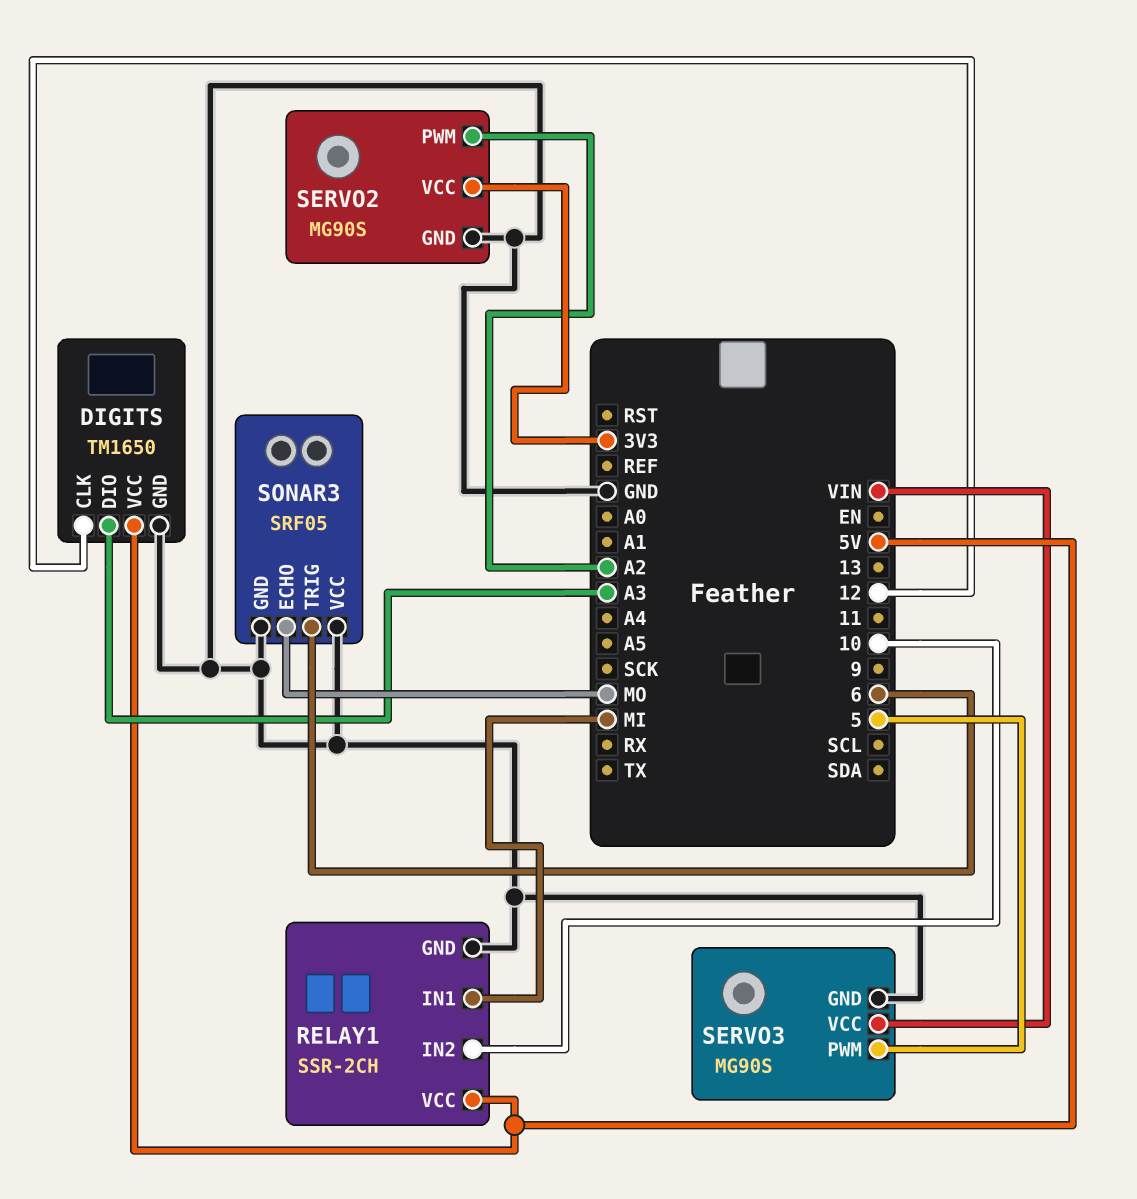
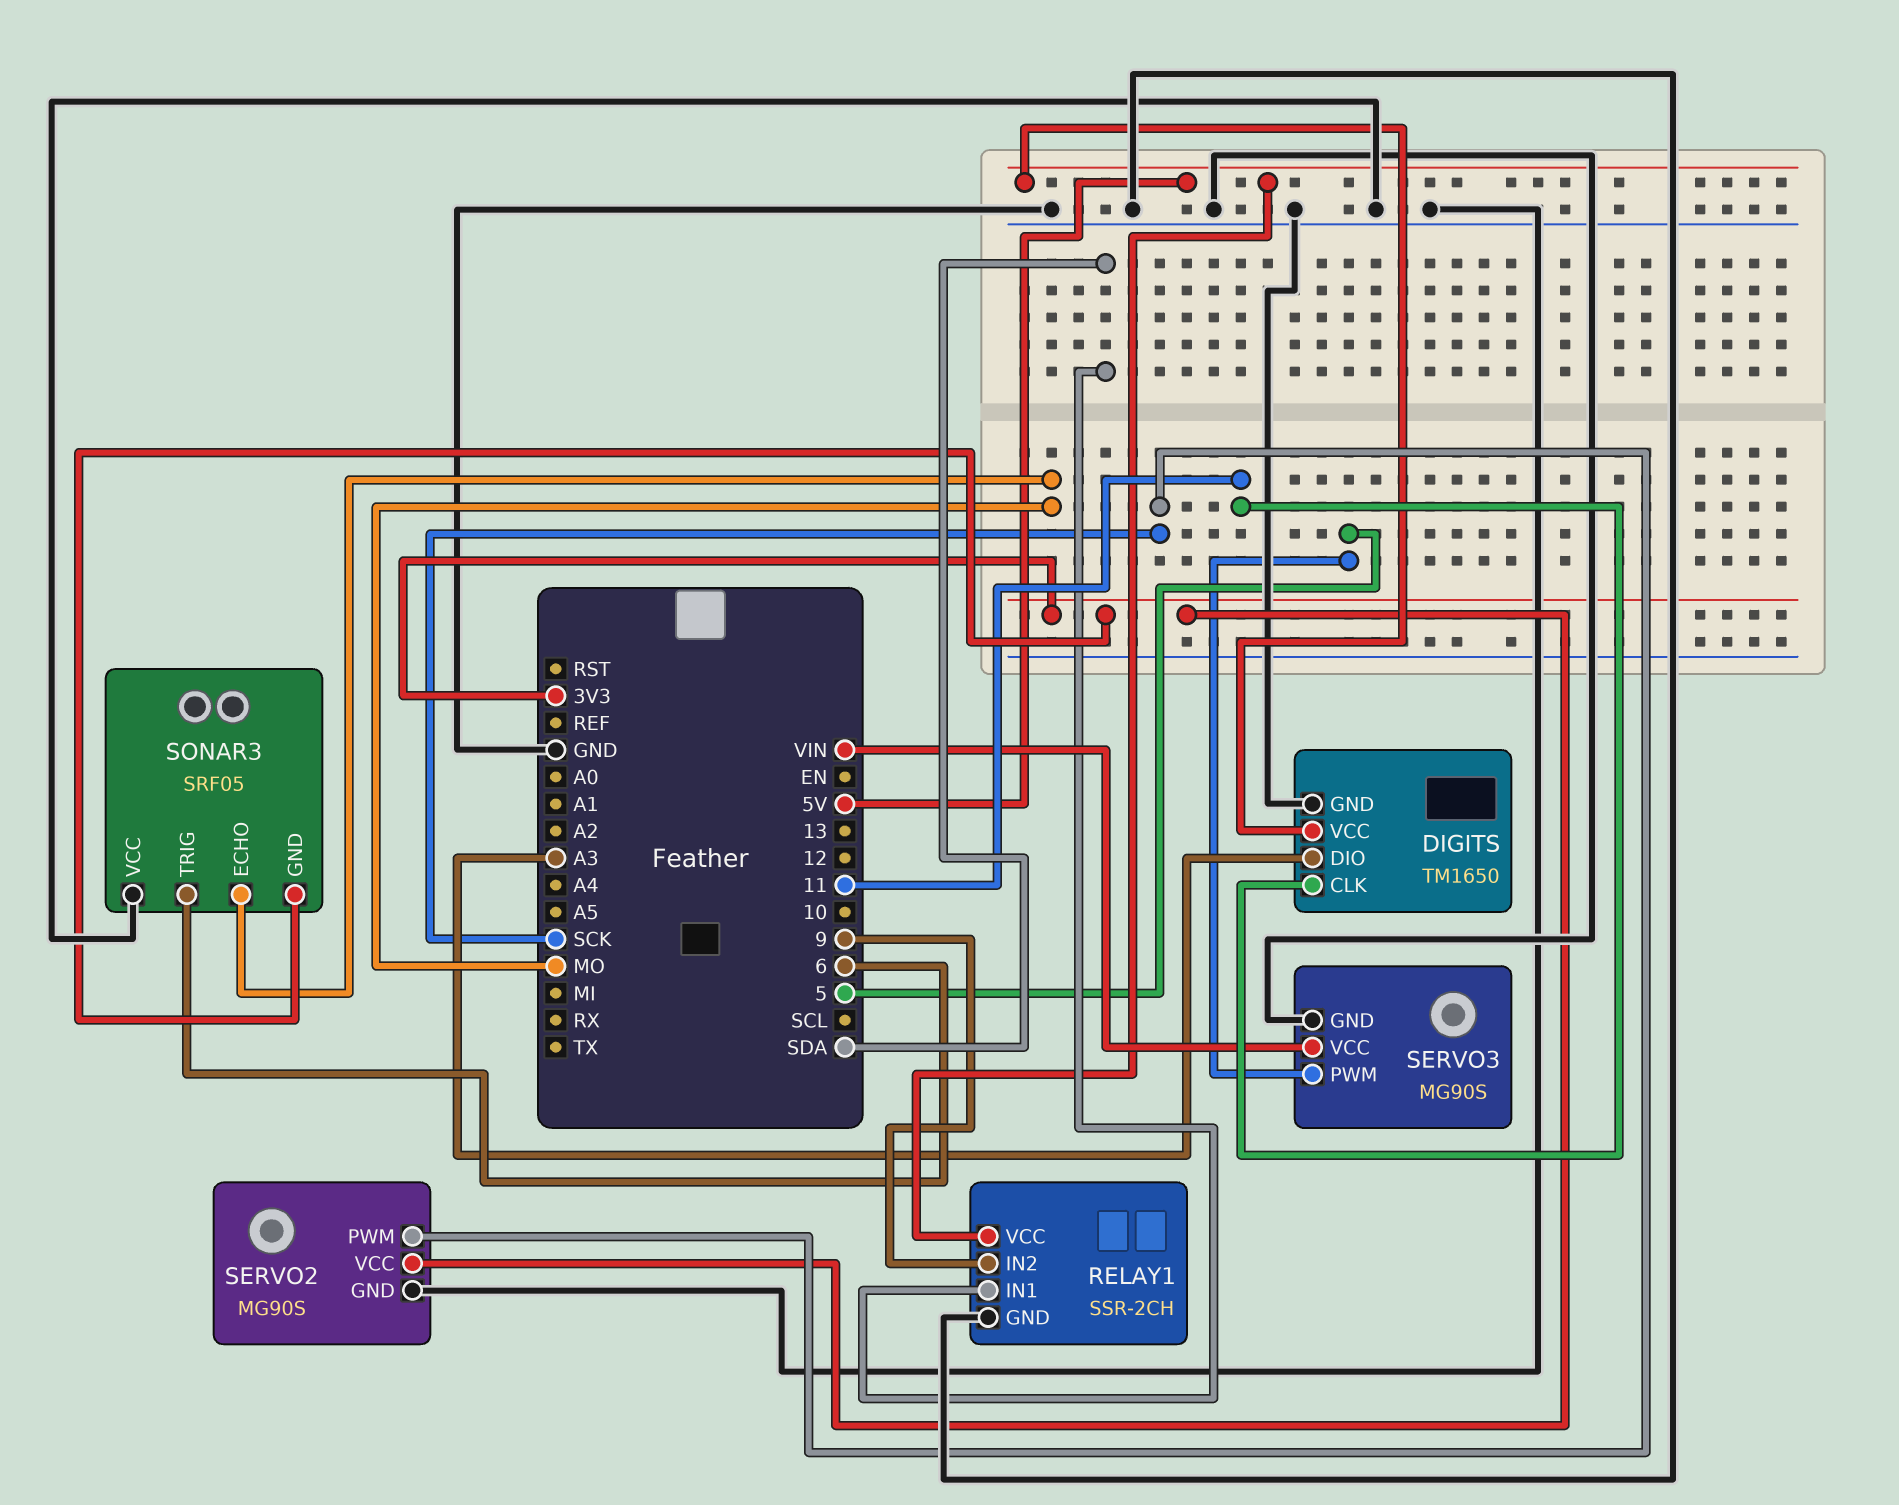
DIGITS pin CLK: 12 -> 11
RELAY1 pin IN1: MI -> SDA
RELAY1 pin IN2: 10 -> 9
SERVO2 pin PWM: A2 -> SCK
SONAR3 pin GND: GND -> 3V3

